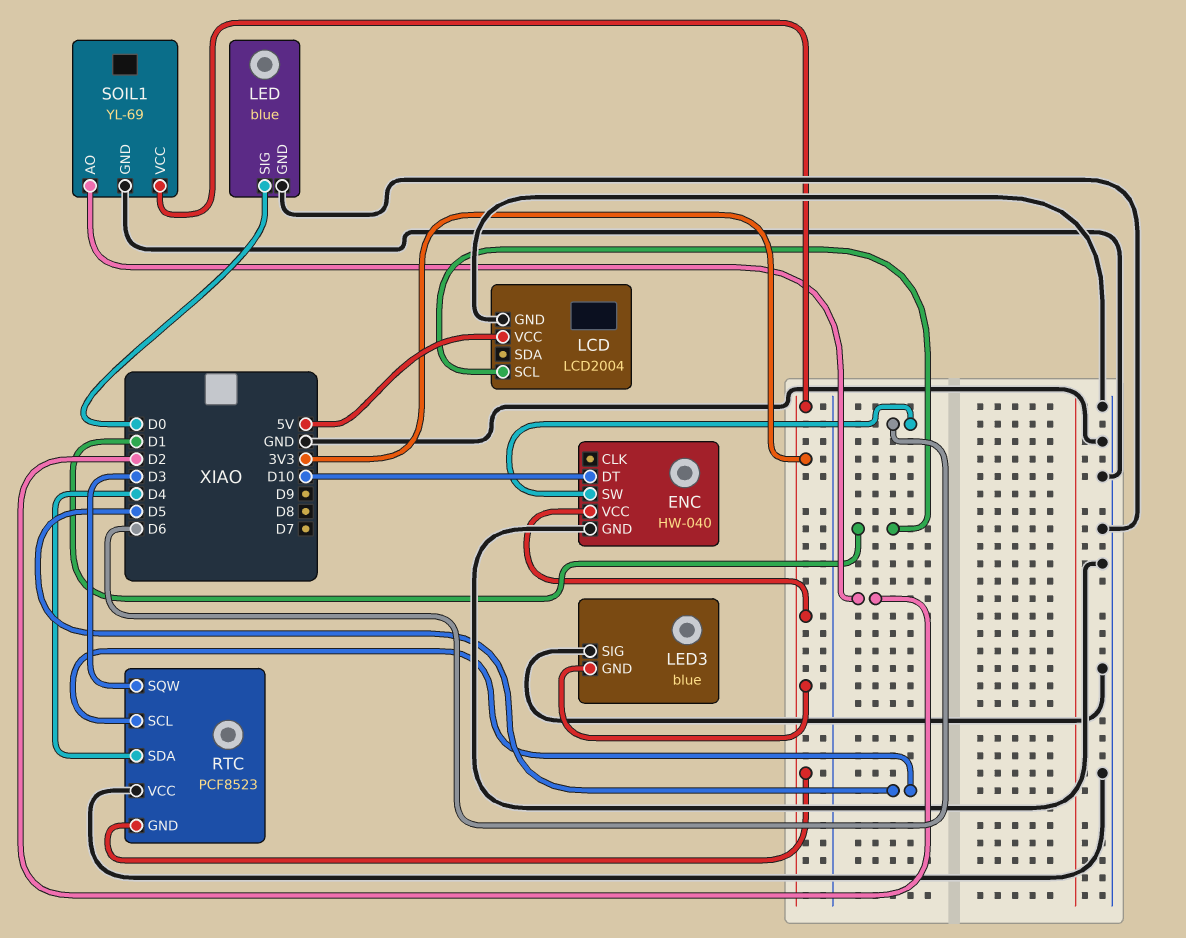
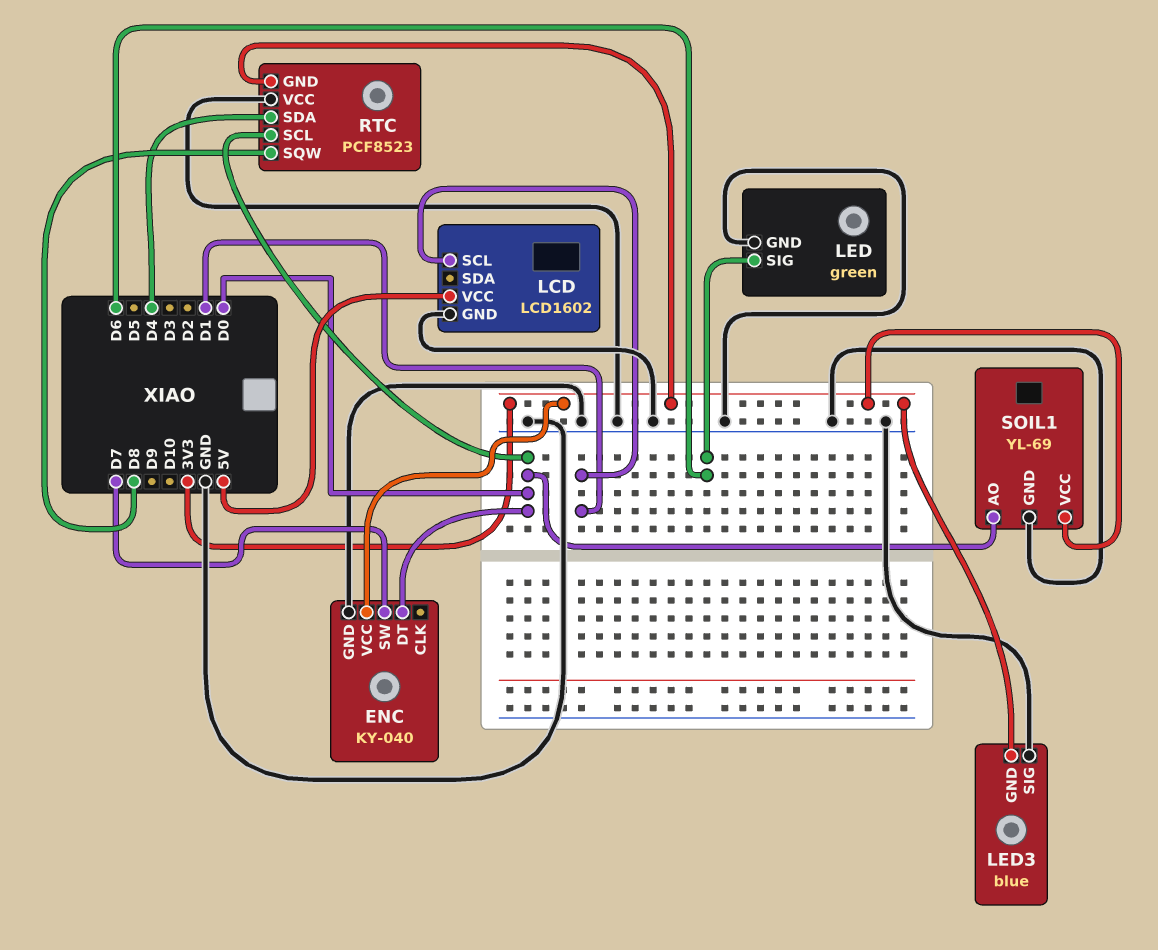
ENC: HW-040 -> KY-040
ENC pin DT: D10 -> D0
ENC pin SW: D6 -> D7
LCD: LCD2004 -> LCD1602
LED: blue -> green
LED pin SIG: D0 -> D6
RTC pin SCL: D5 -> D0
RTC pin SQW: D3 -> D8
SOIL1 pin AO: D2 -> D0

